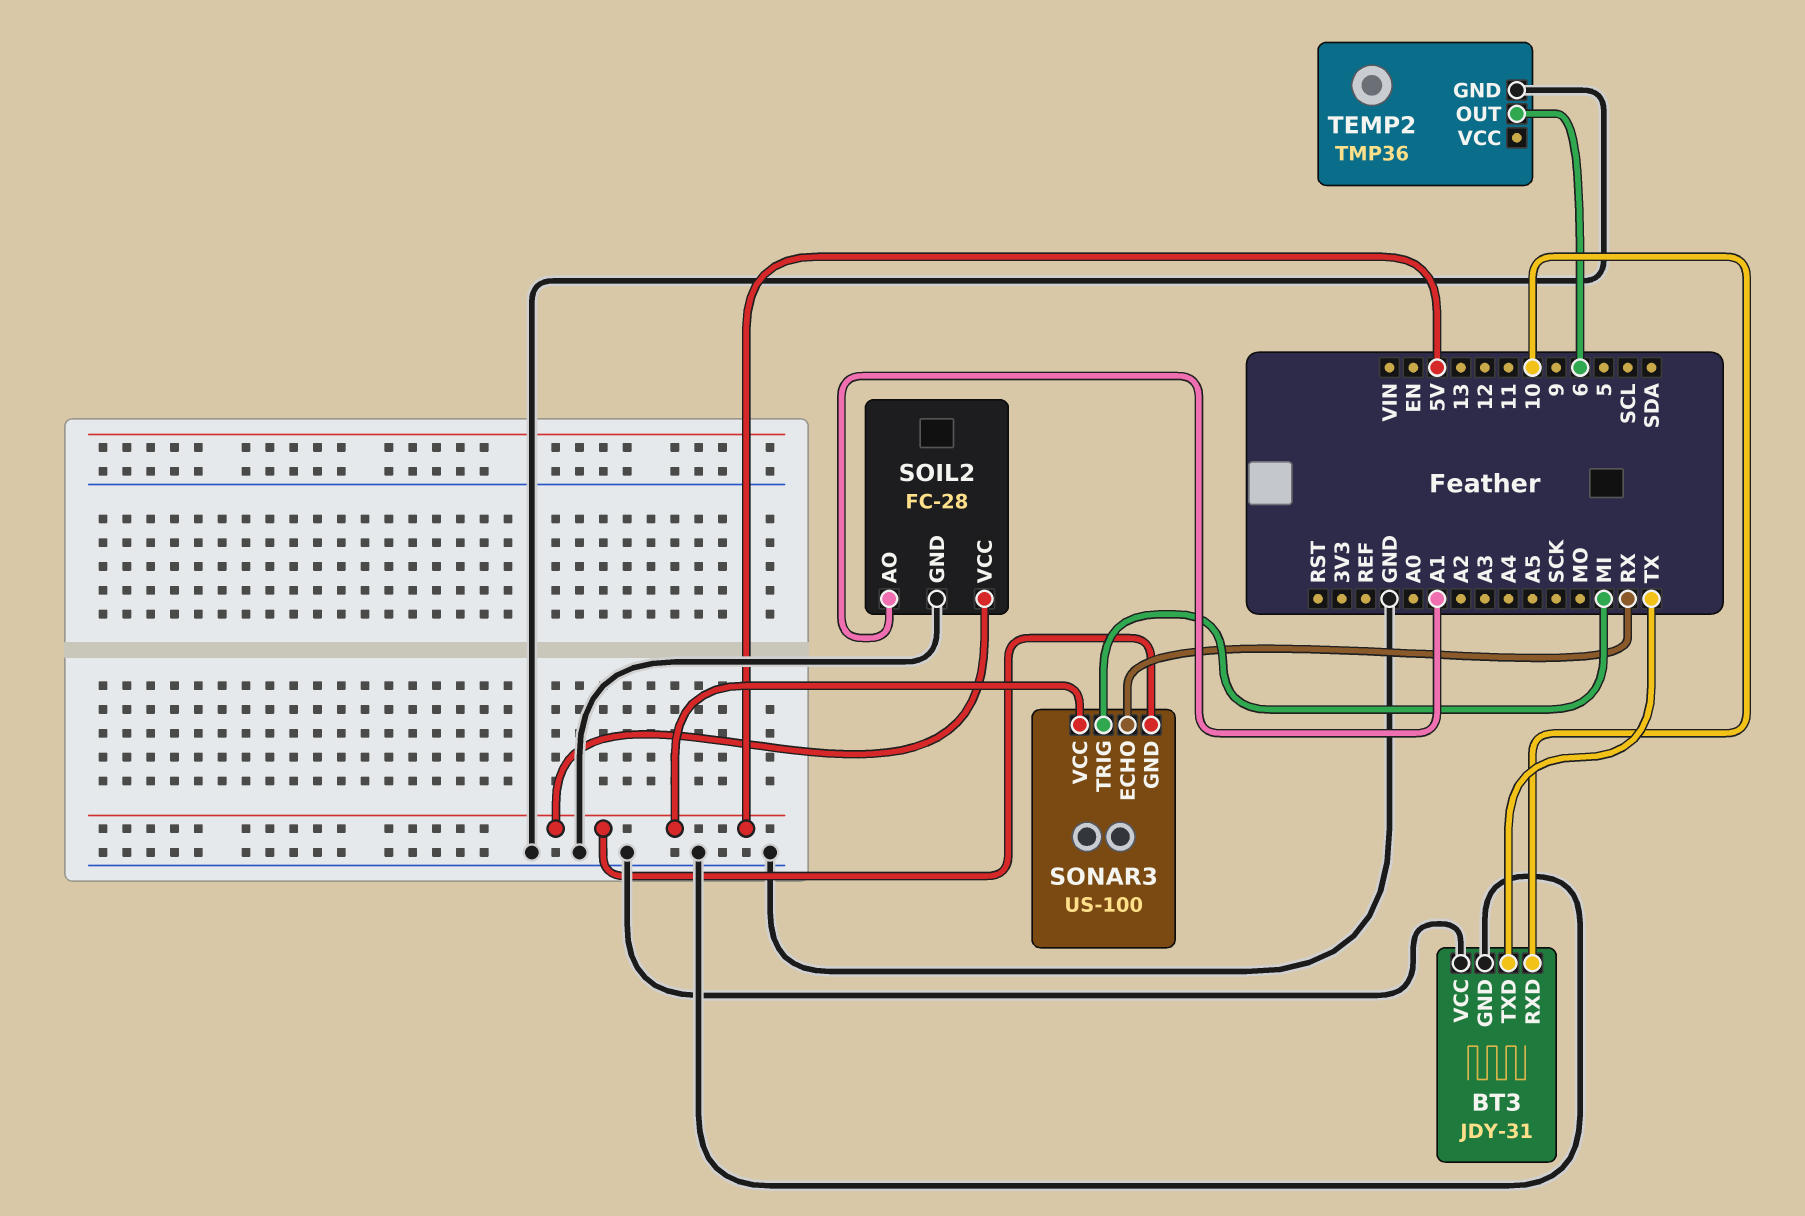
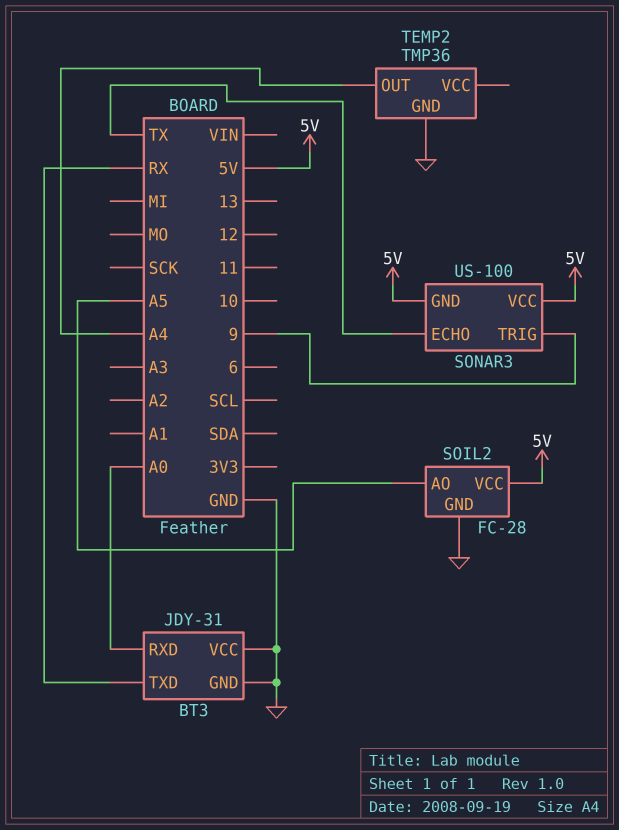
BT3 pin RXD: 10 -> A0
BT3 pin TXD: TX -> RX
SOIL2 pin AO: A1 -> A5
SONAR3 pin ECHO: RX -> TX
SONAR3 pin TRIG: MI -> 9
TEMP2 pin OUT: 6 -> A4

